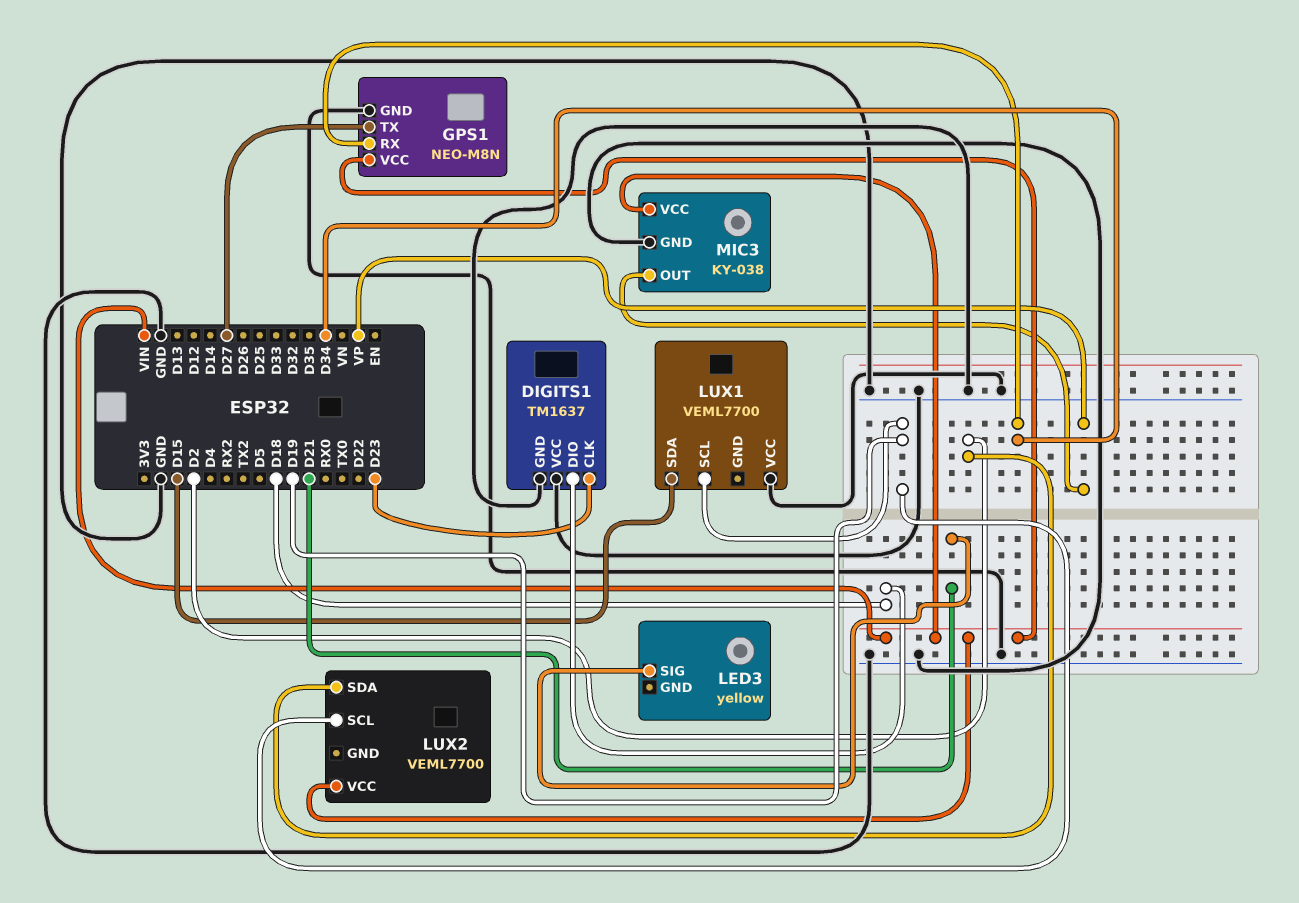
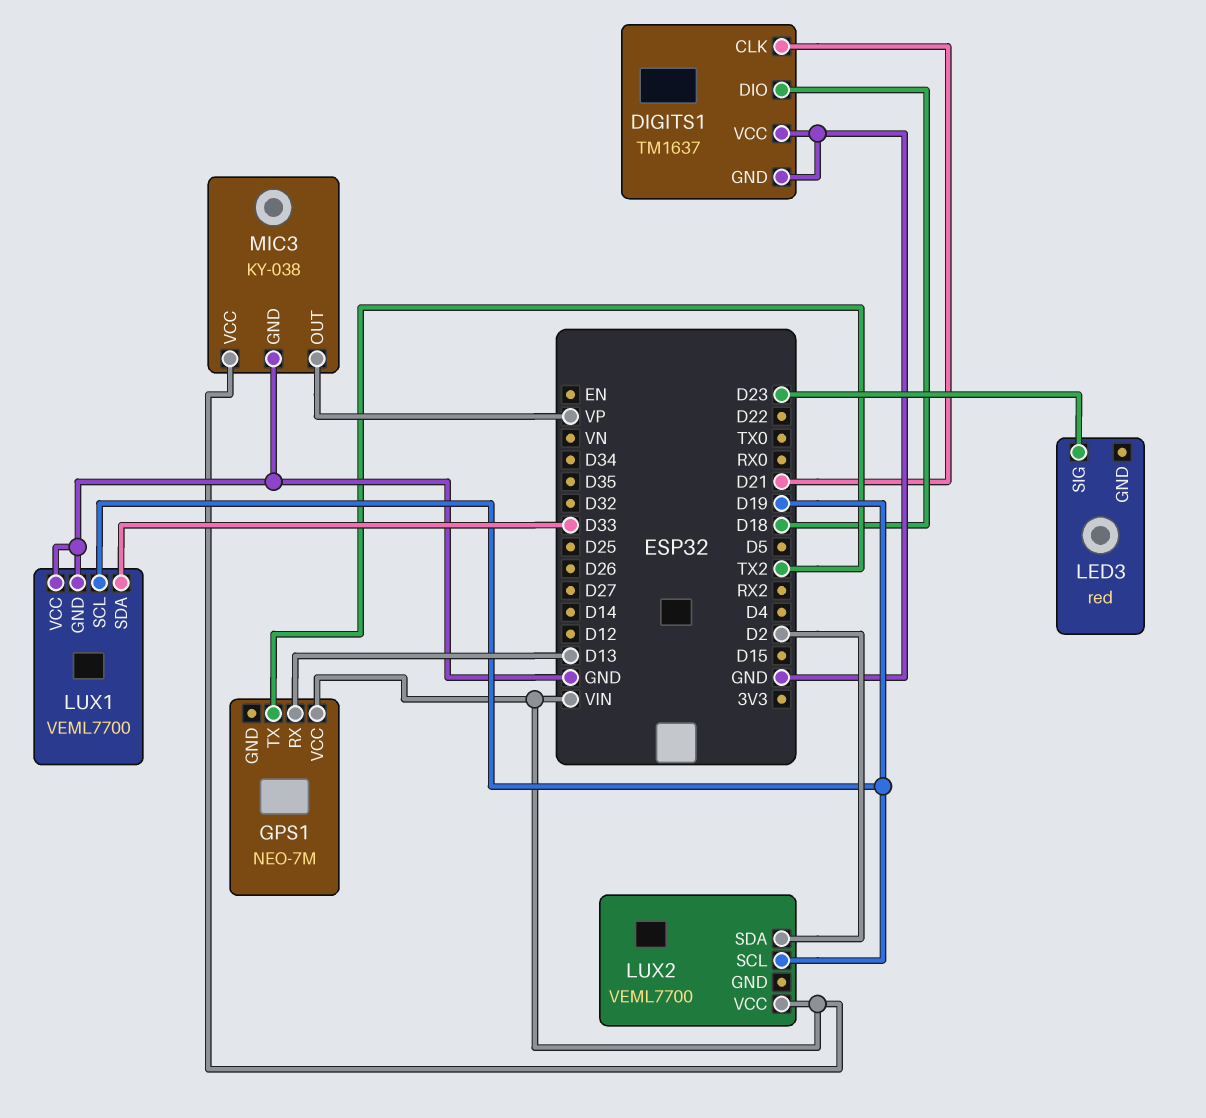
DIGITS1 pin CLK: D23 -> D21
GPS1: NEO-M8N -> NEO-7M
GPS1 pin GND: GND -> none
GPS1 pin RX: D34 -> D13
GPS1 pin TX: D27 -> TX2
LED3: yellow -> red
LED3 pin SIG: D21 -> D23
LUX1 pin GND: none -> GND
LUX1 pin SDA: D15 -> D33

